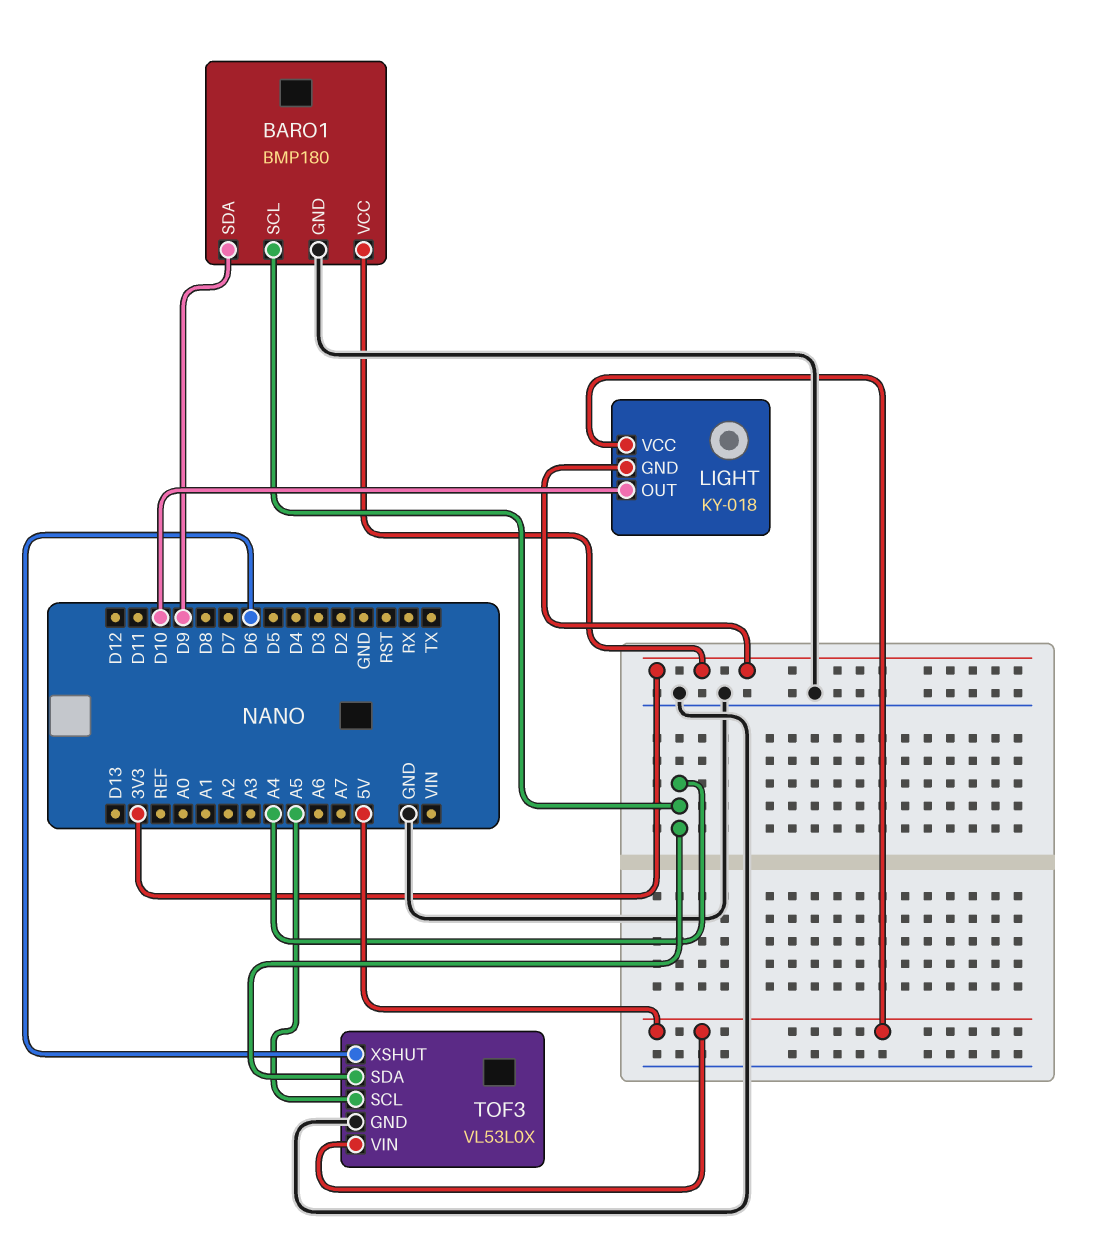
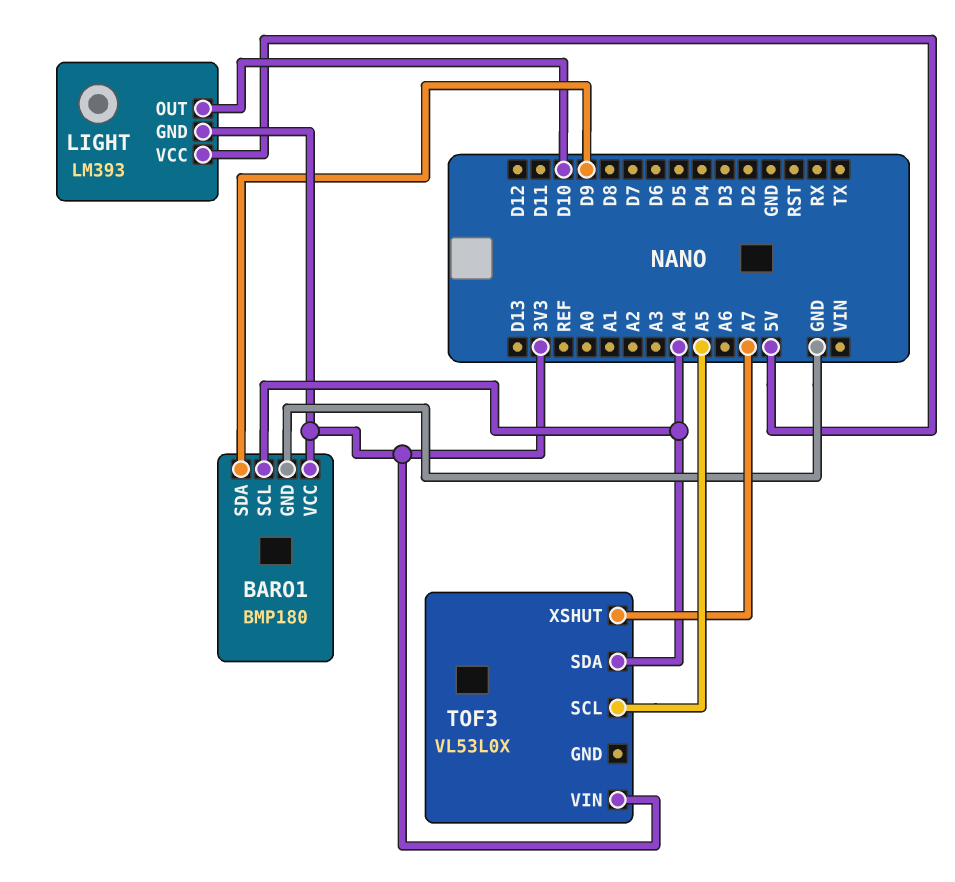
LIGHT: KY-018 -> LM393
TOF3 pin GND: GND -> none
TOF3 pin VIN: 5V -> 3V3
TOF3 pin XSHUT: D6 -> A7

